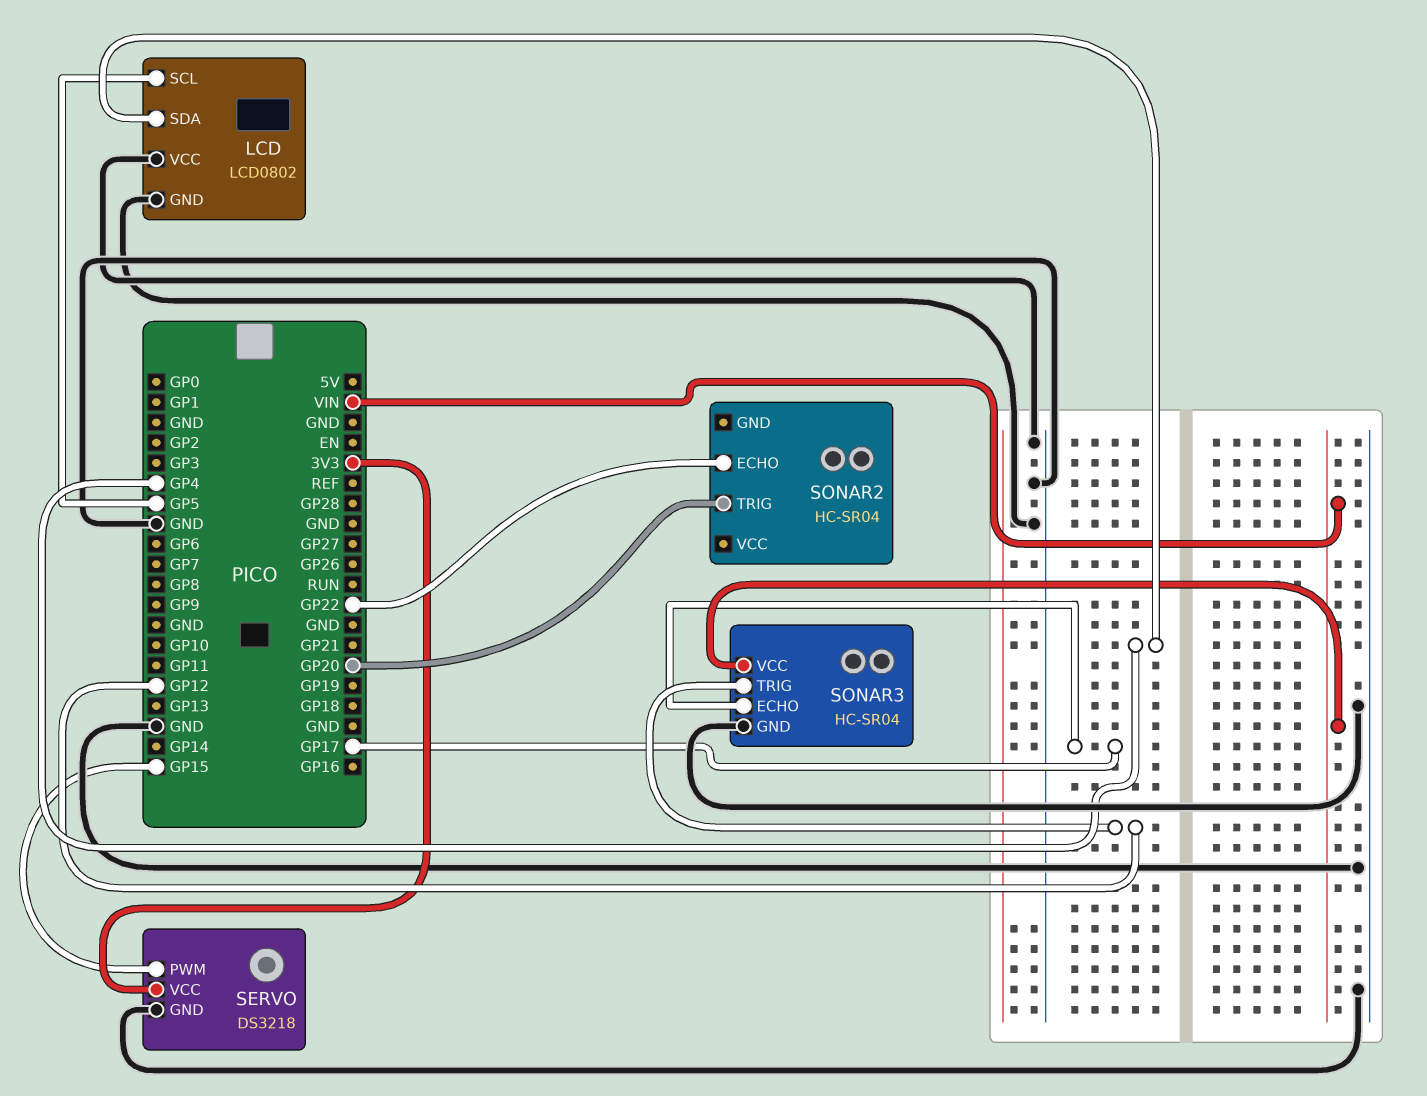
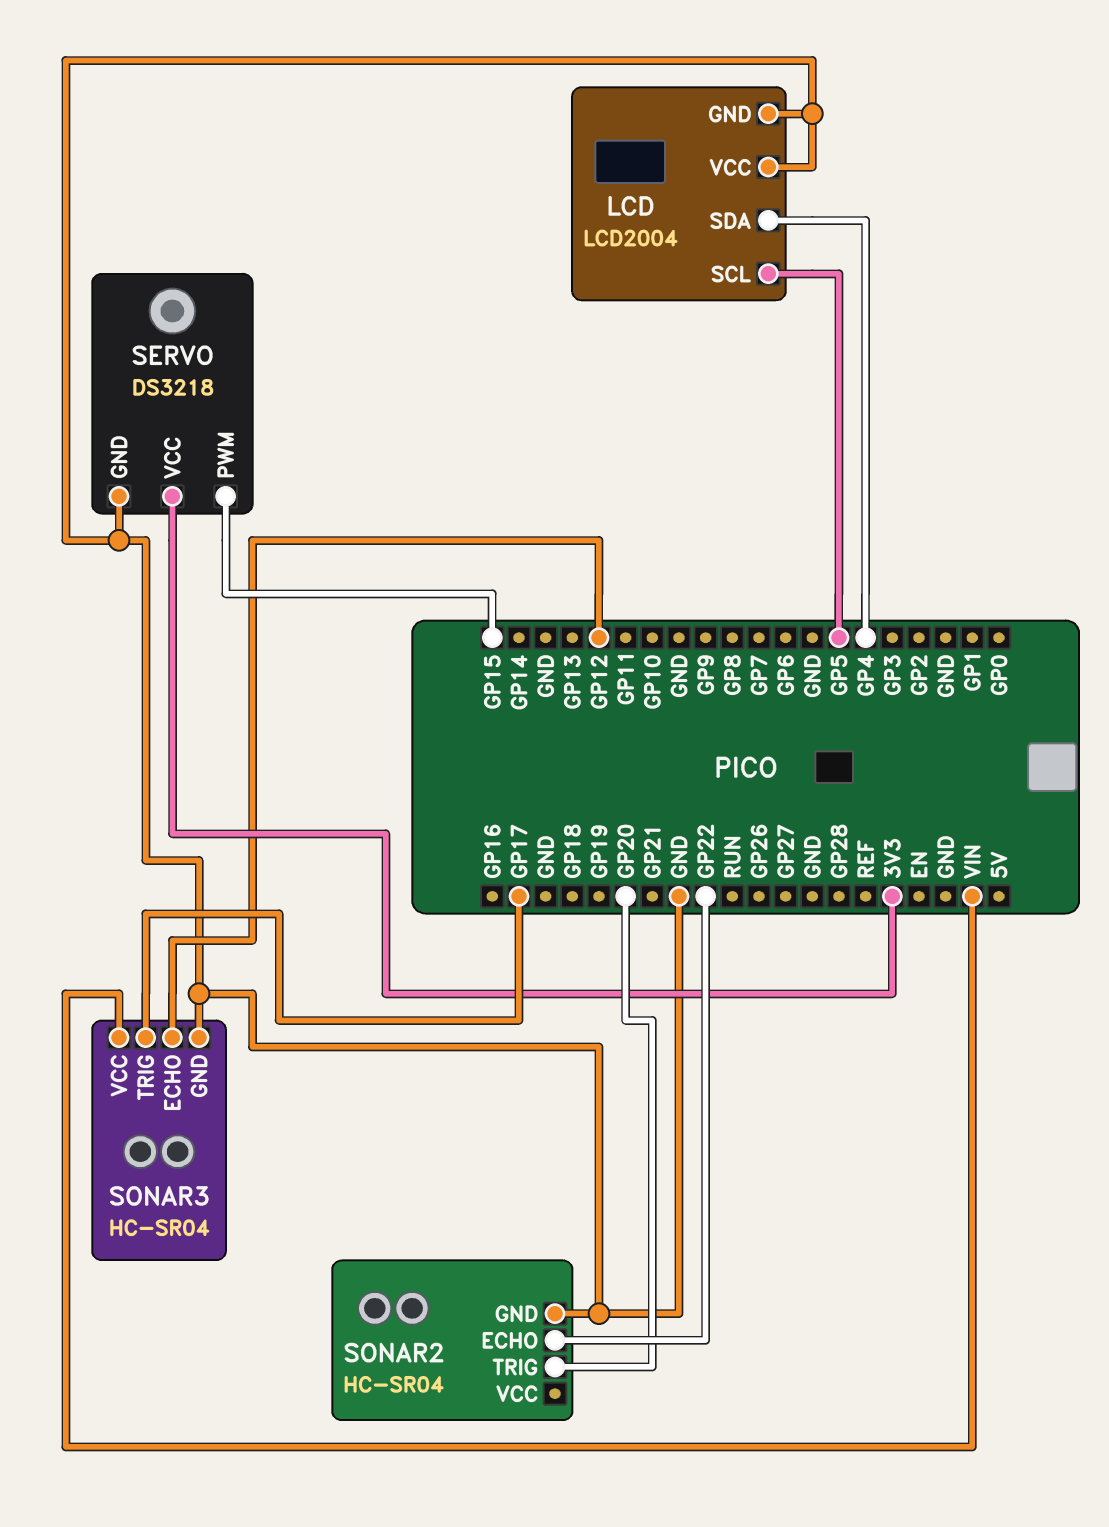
LCD: LCD0802 -> LCD2004
SONAR2 pin GND: none -> GND
SONAR3 pin ECHO: GP17 -> GP12
SONAR3 pin TRIG: GP12 -> GP17

